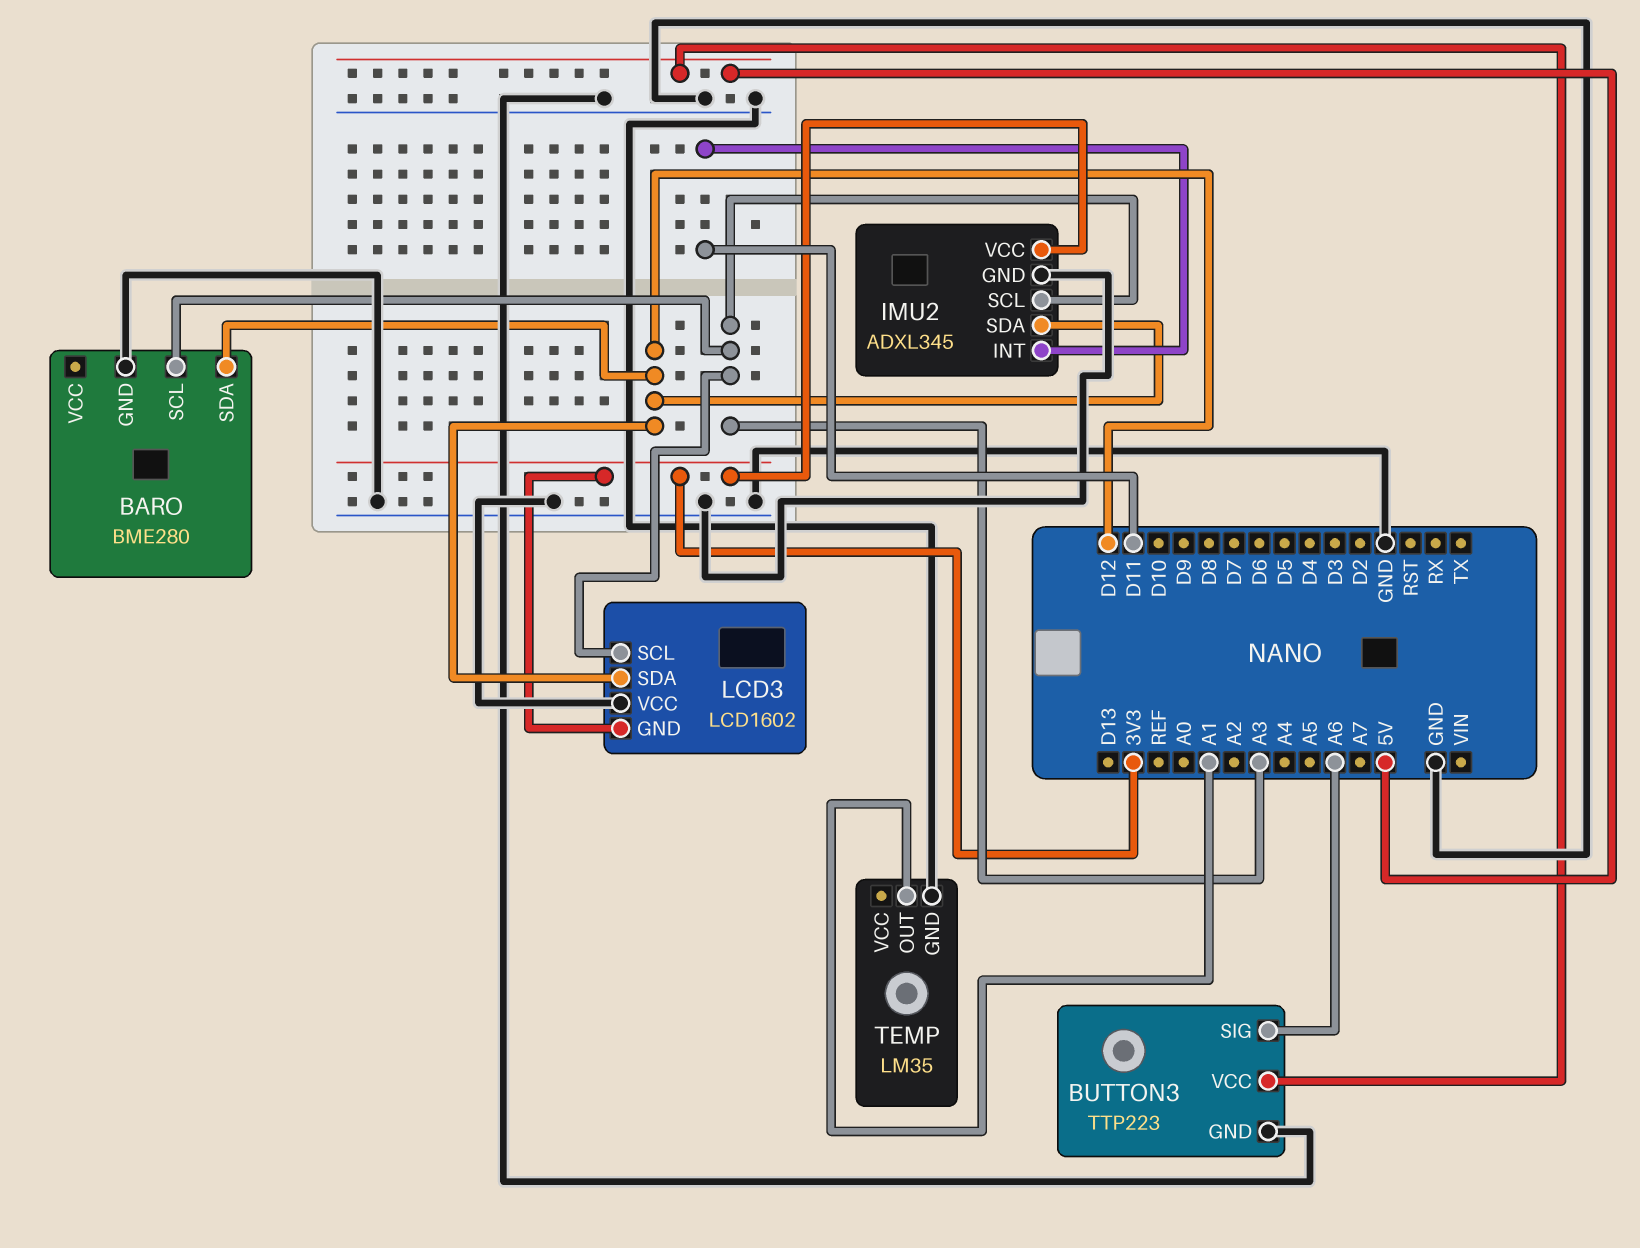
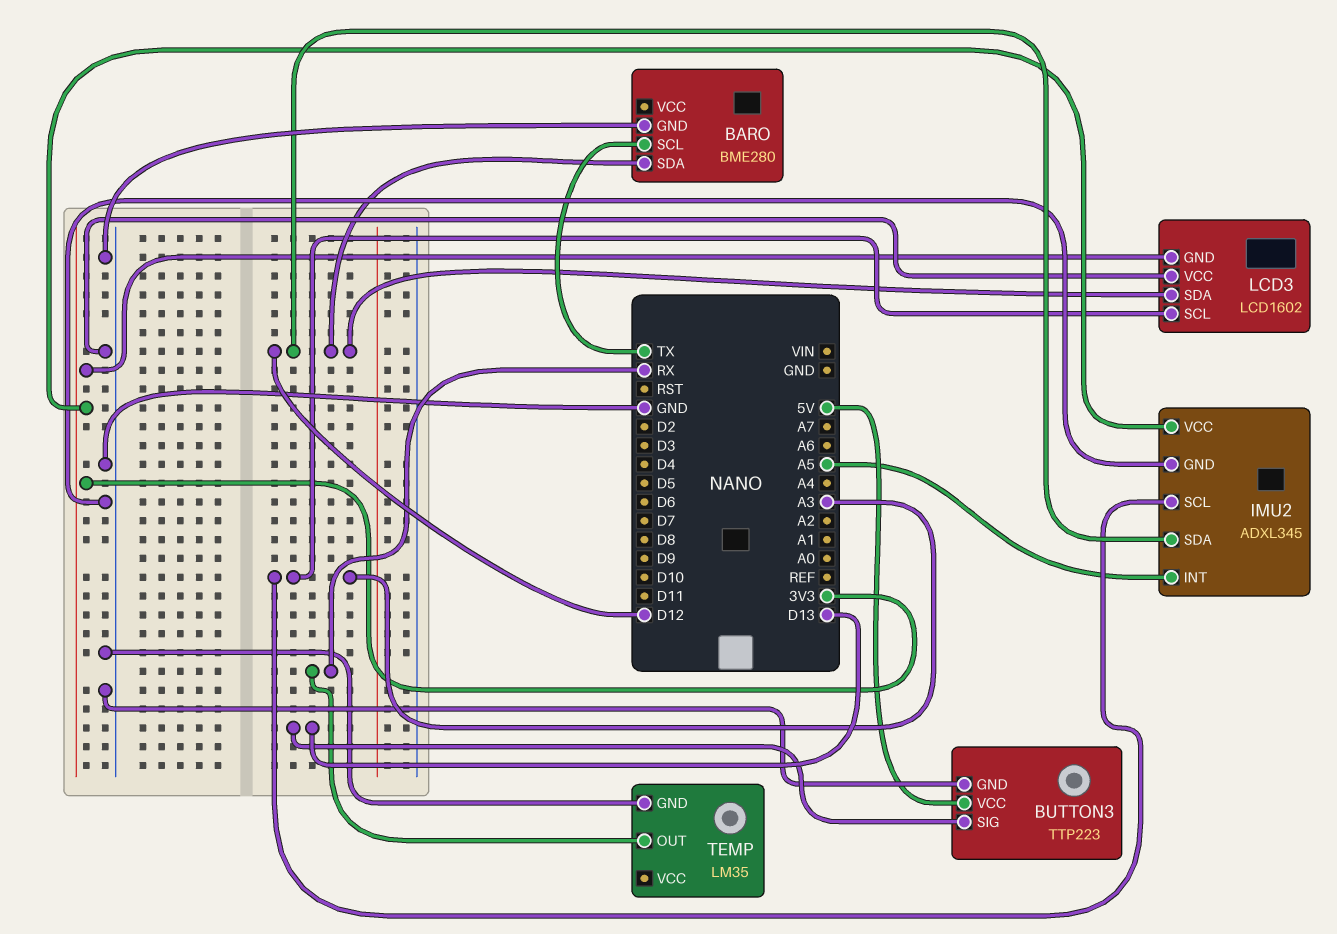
BARO pin SCL: A3 -> TX
BUTTON3 pin SIG: A6 -> D13
IMU2 pin INT: D11 -> A5
TEMP pin OUT: A1 -> RX

